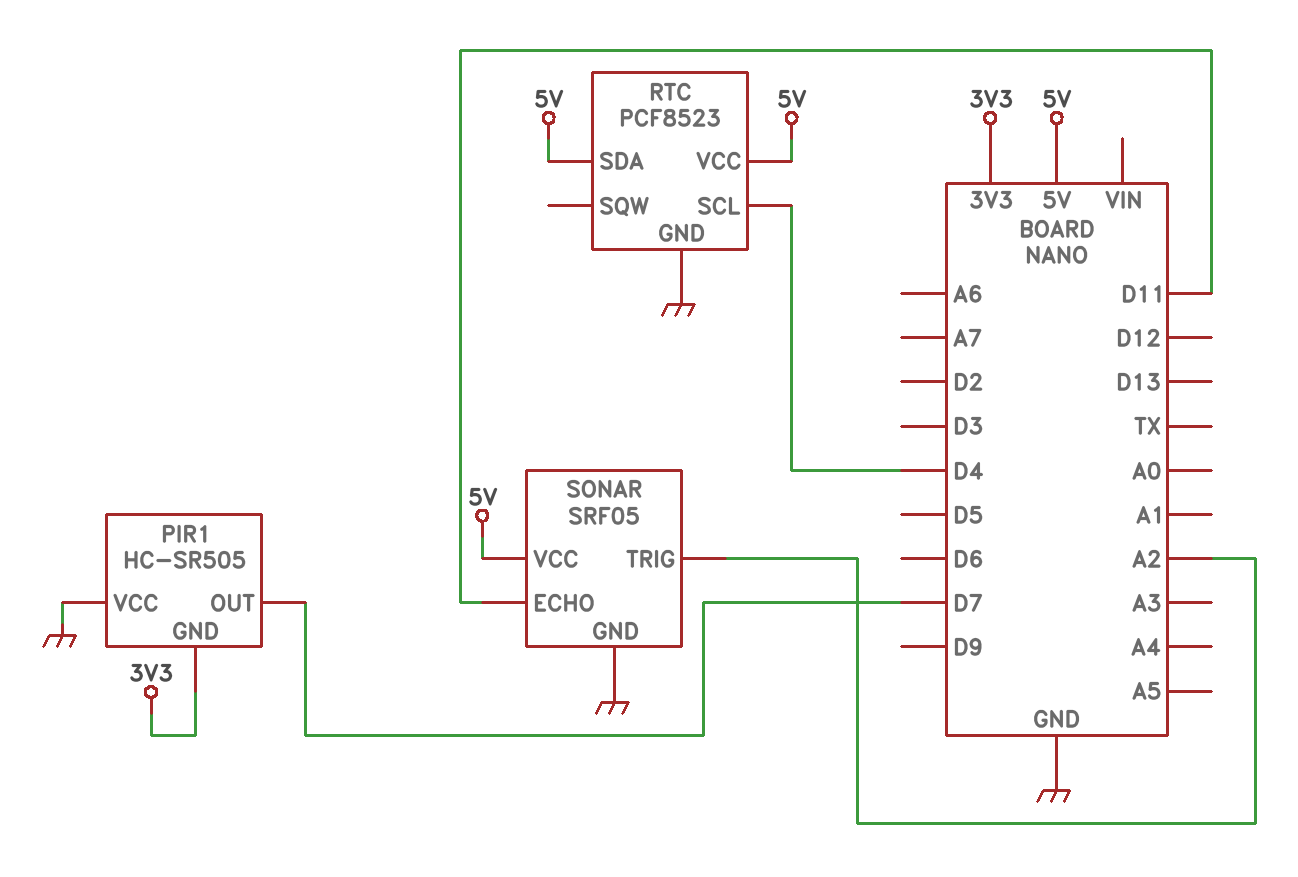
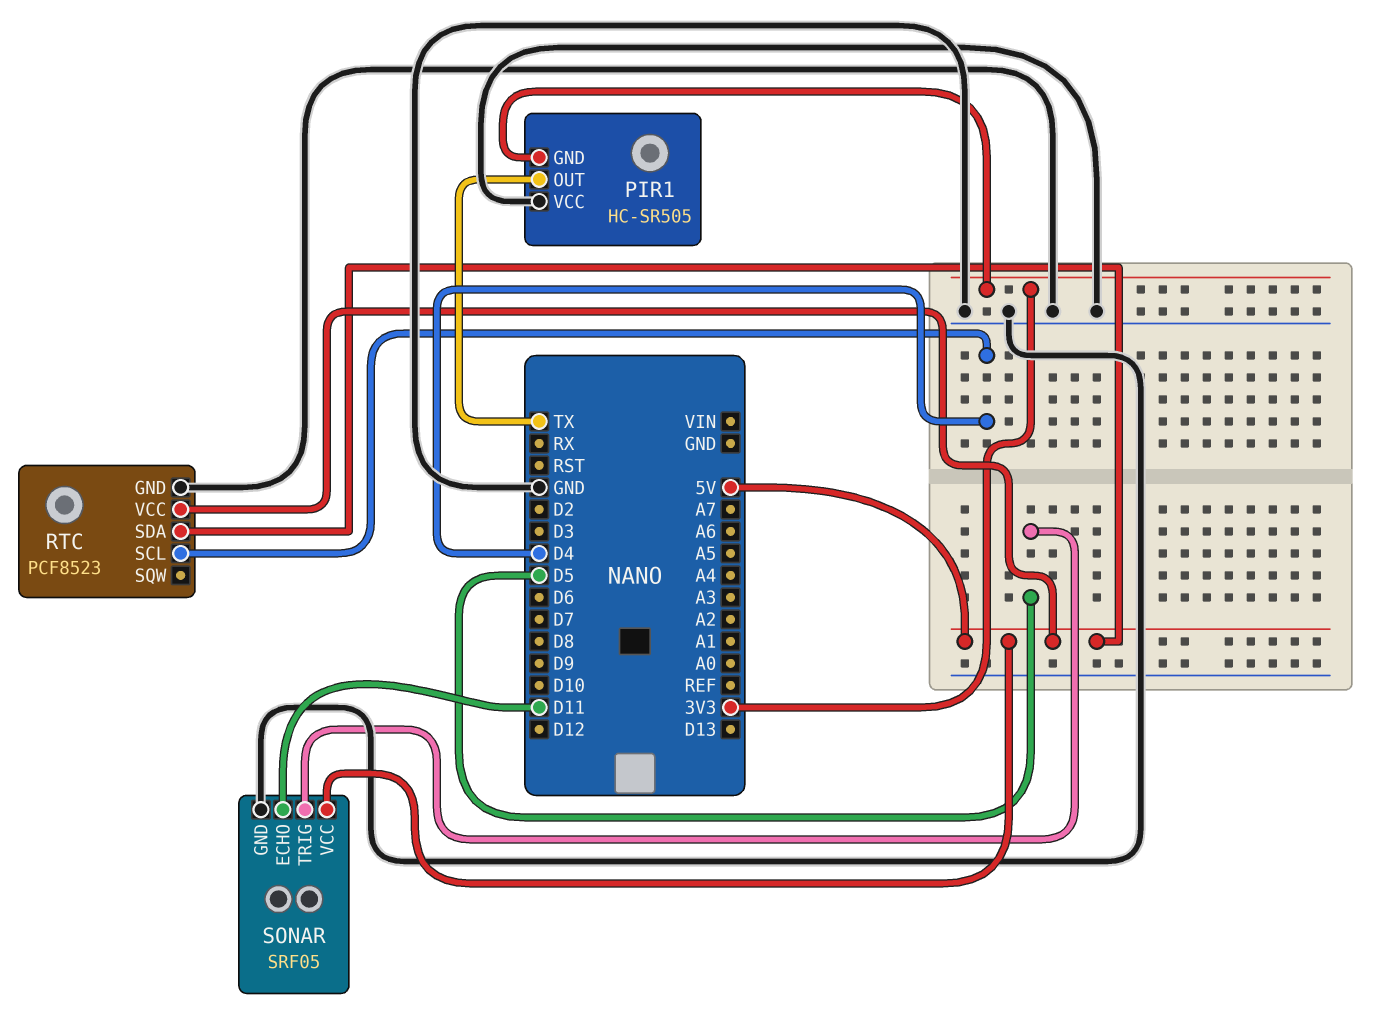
PIR1 pin OUT: D7 -> TX
SONAR pin TRIG: A2 -> D5

